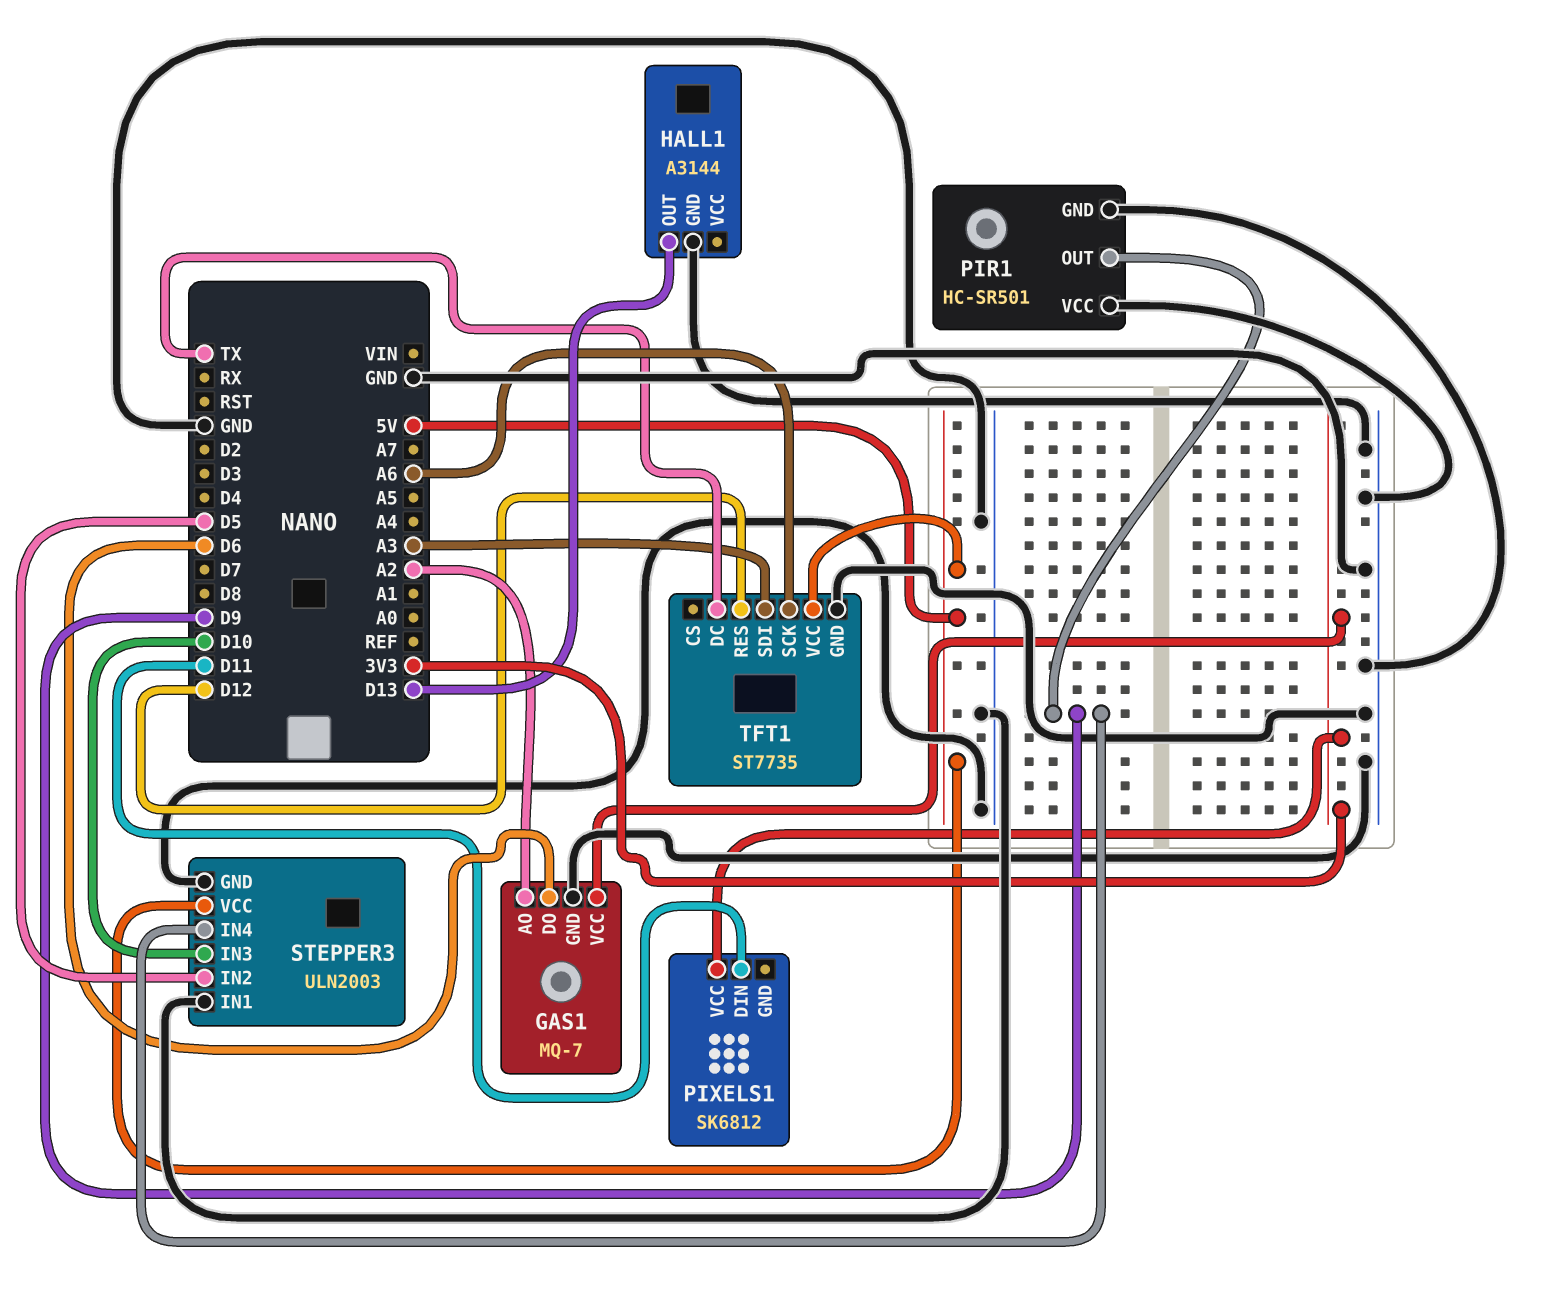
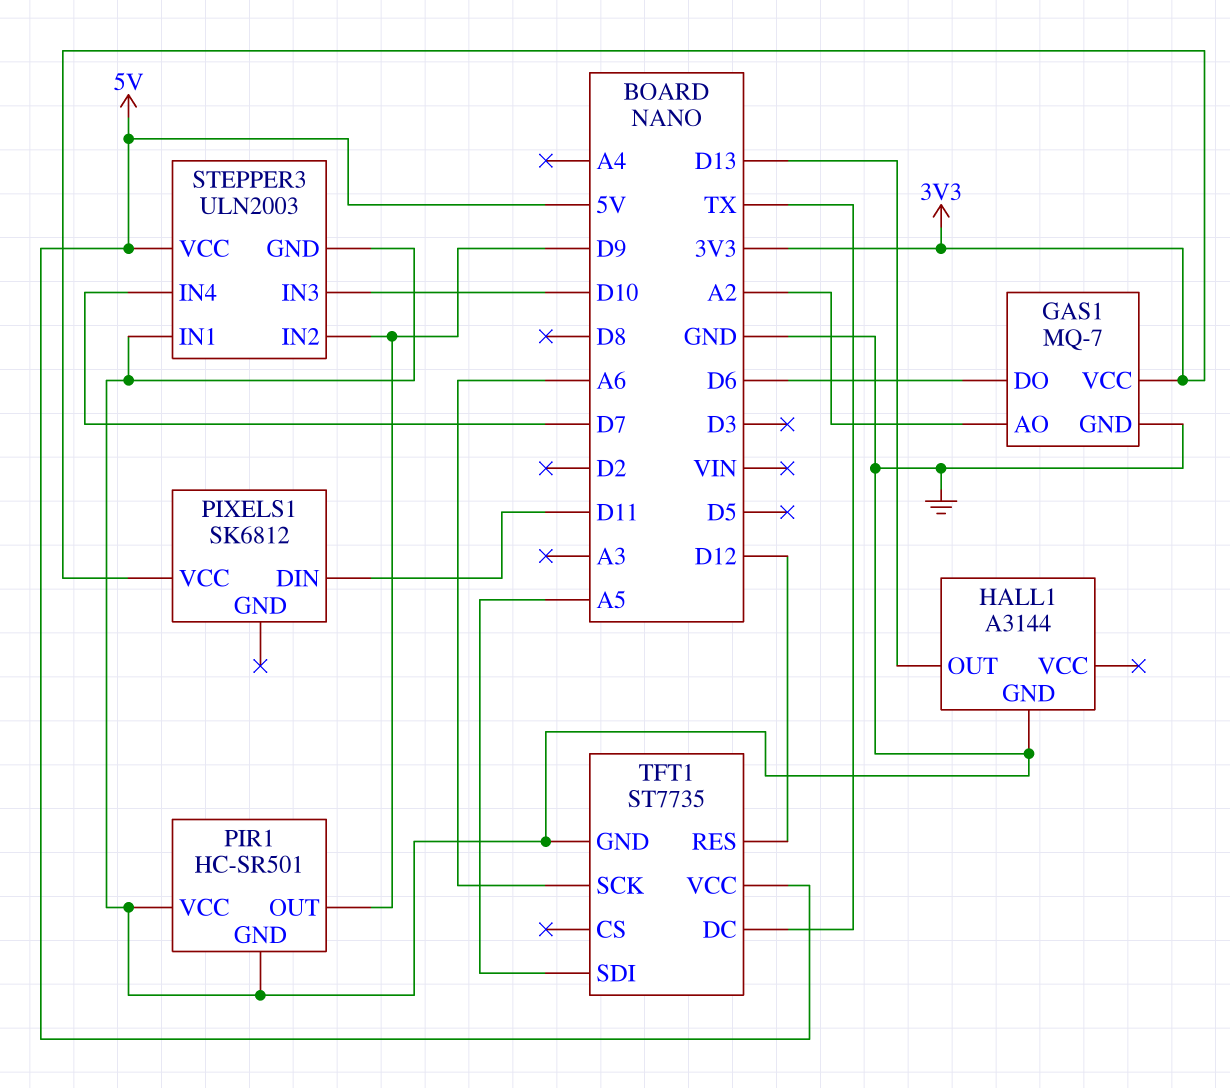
STEPPER3 pin IN2: D5 -> D9
STEPPER3 pin IN4: D9 -> D7
TFT1 pin SDI: A3 -> A5

